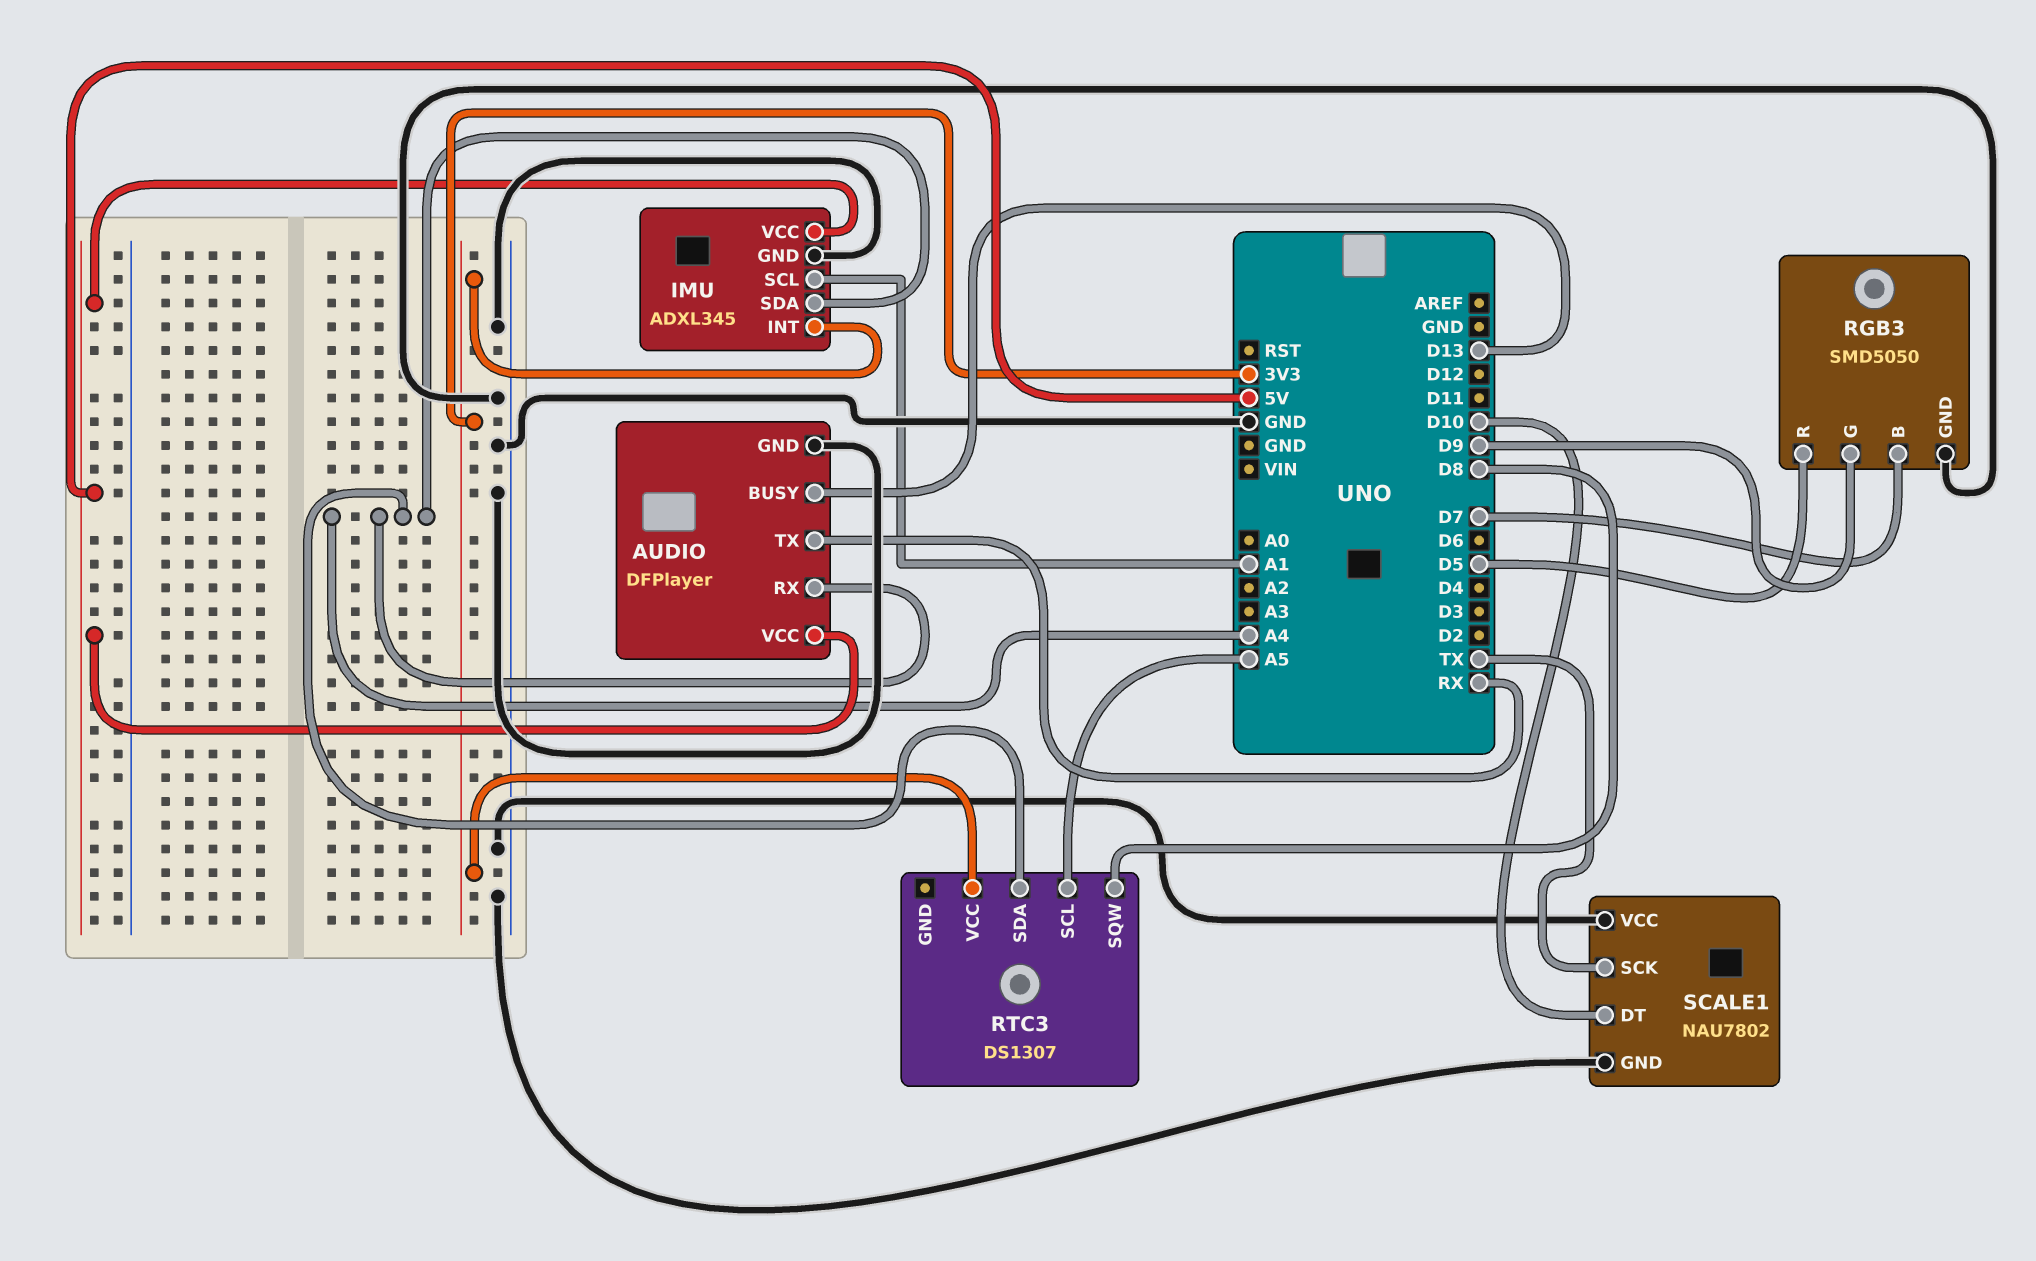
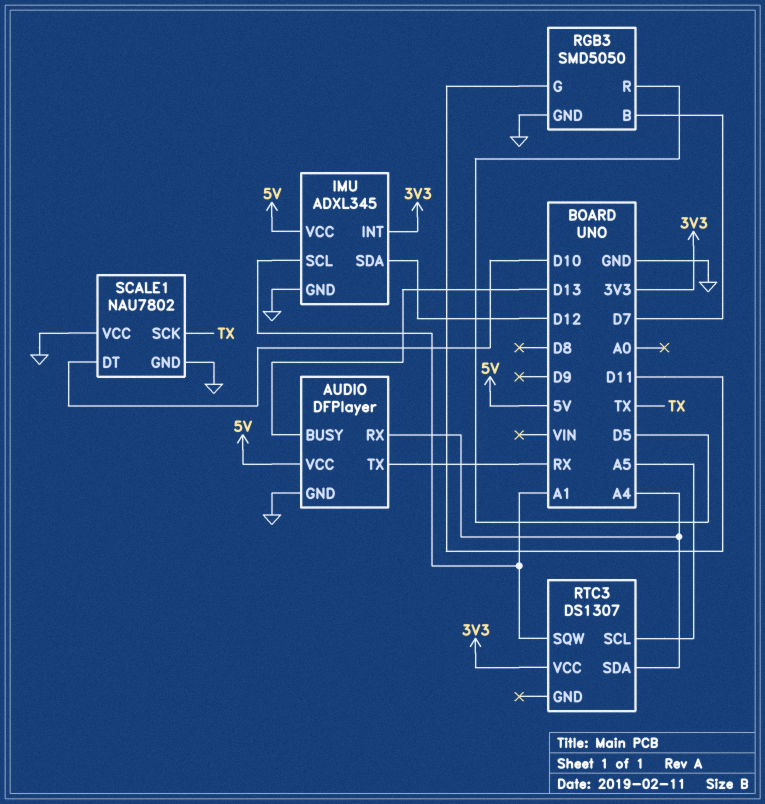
IMU pin SDA: A4 -> D12
RGB3 pin G: D9 -> D11
RTC3 pin SQW: D8 -> A1

